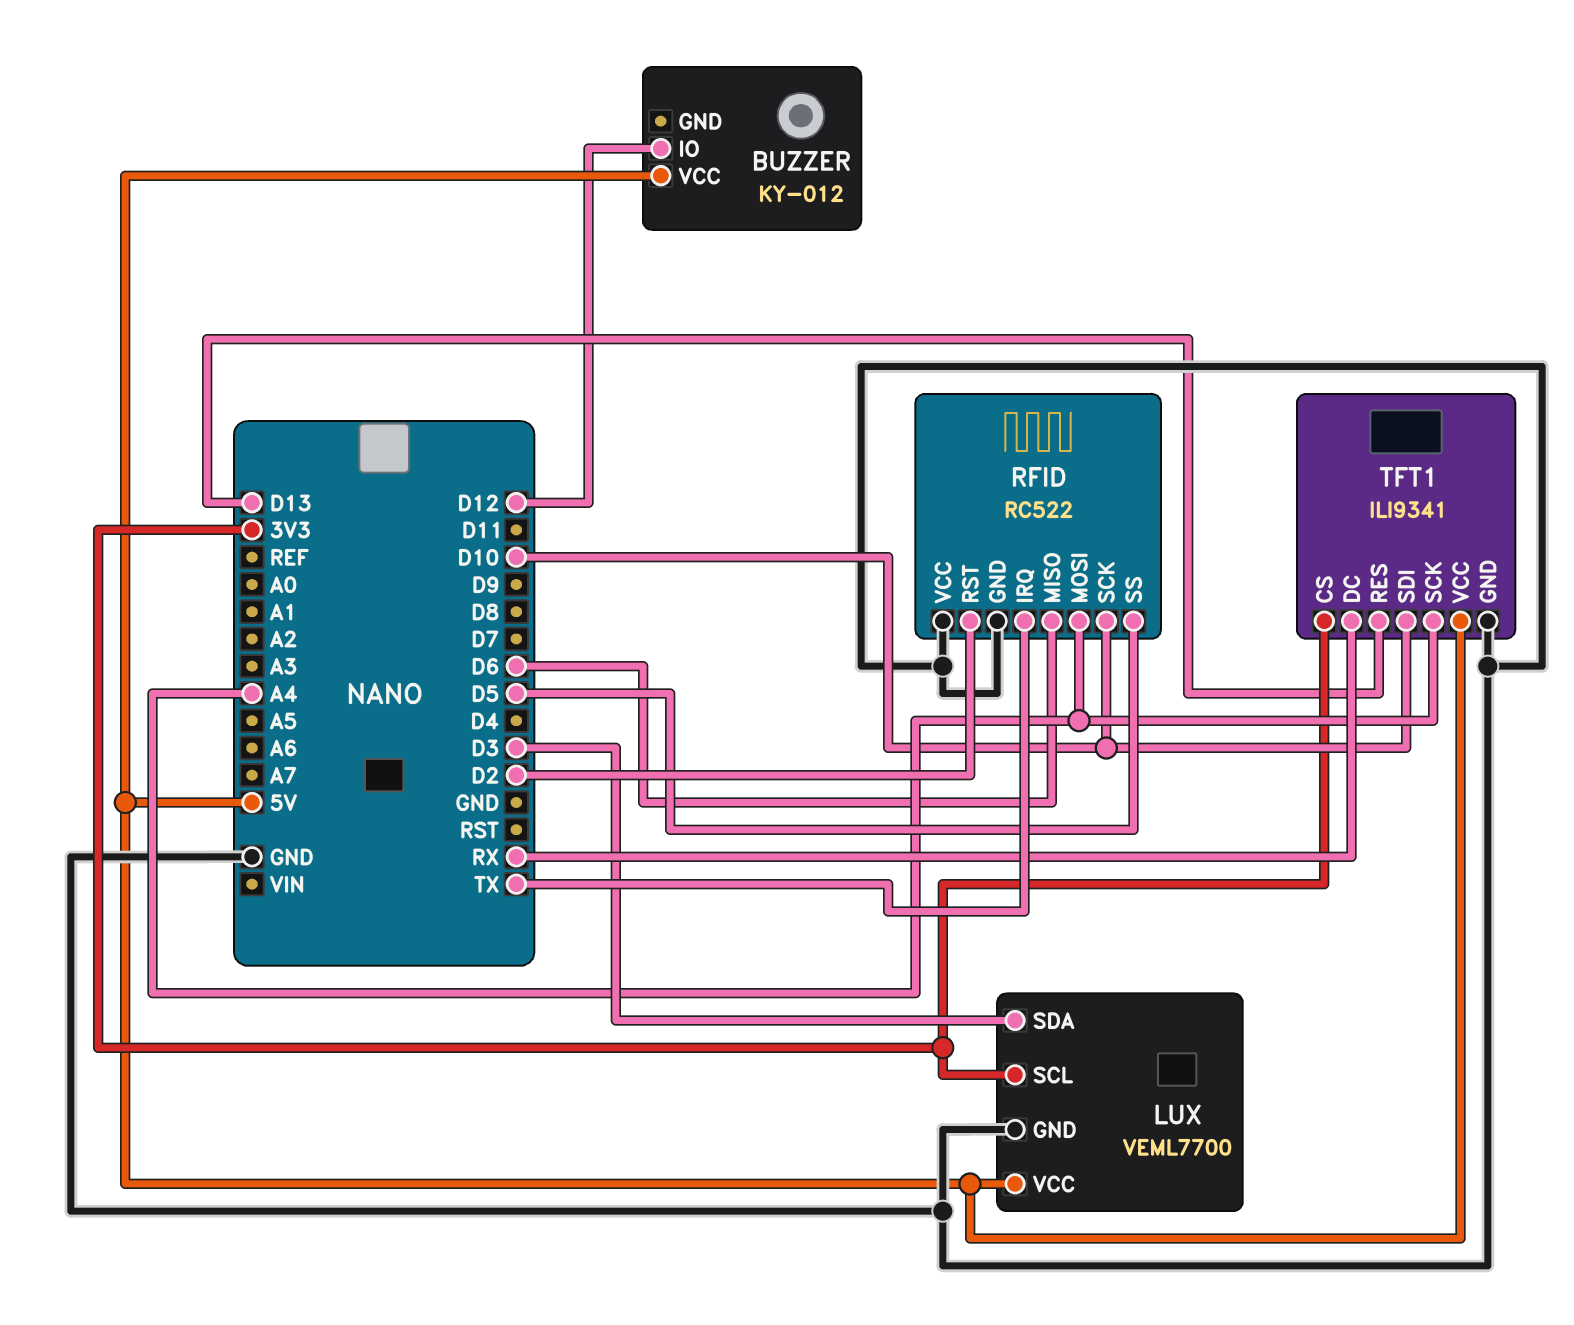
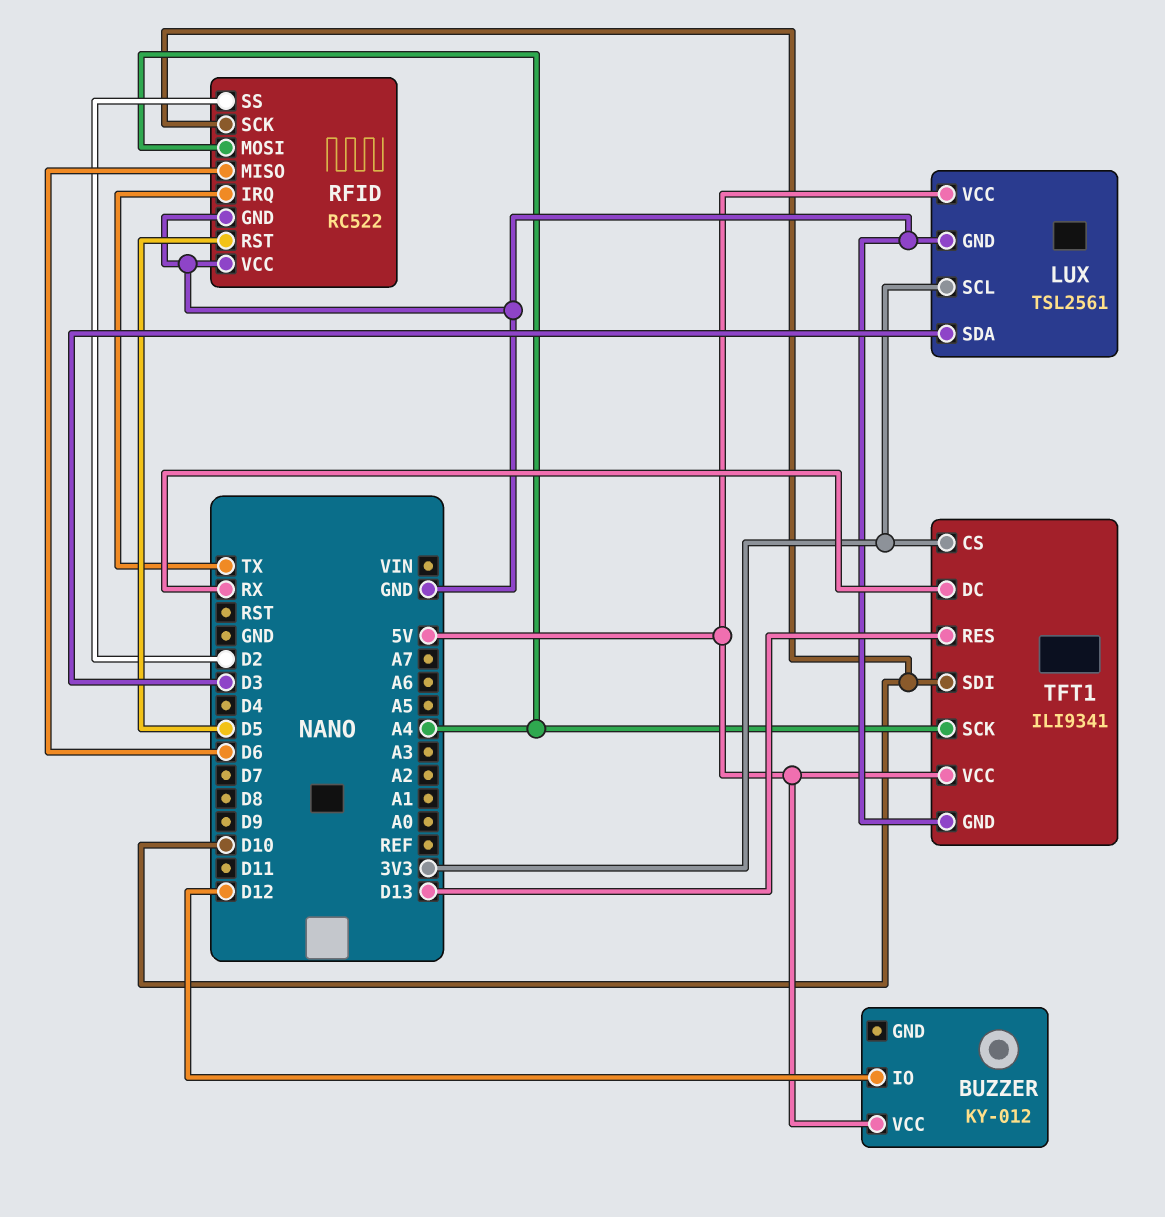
LUX: VEML7700 -> TSL2561
RFID pin RST: D2 -> D5
RFID pin SS: D5 -> D2

